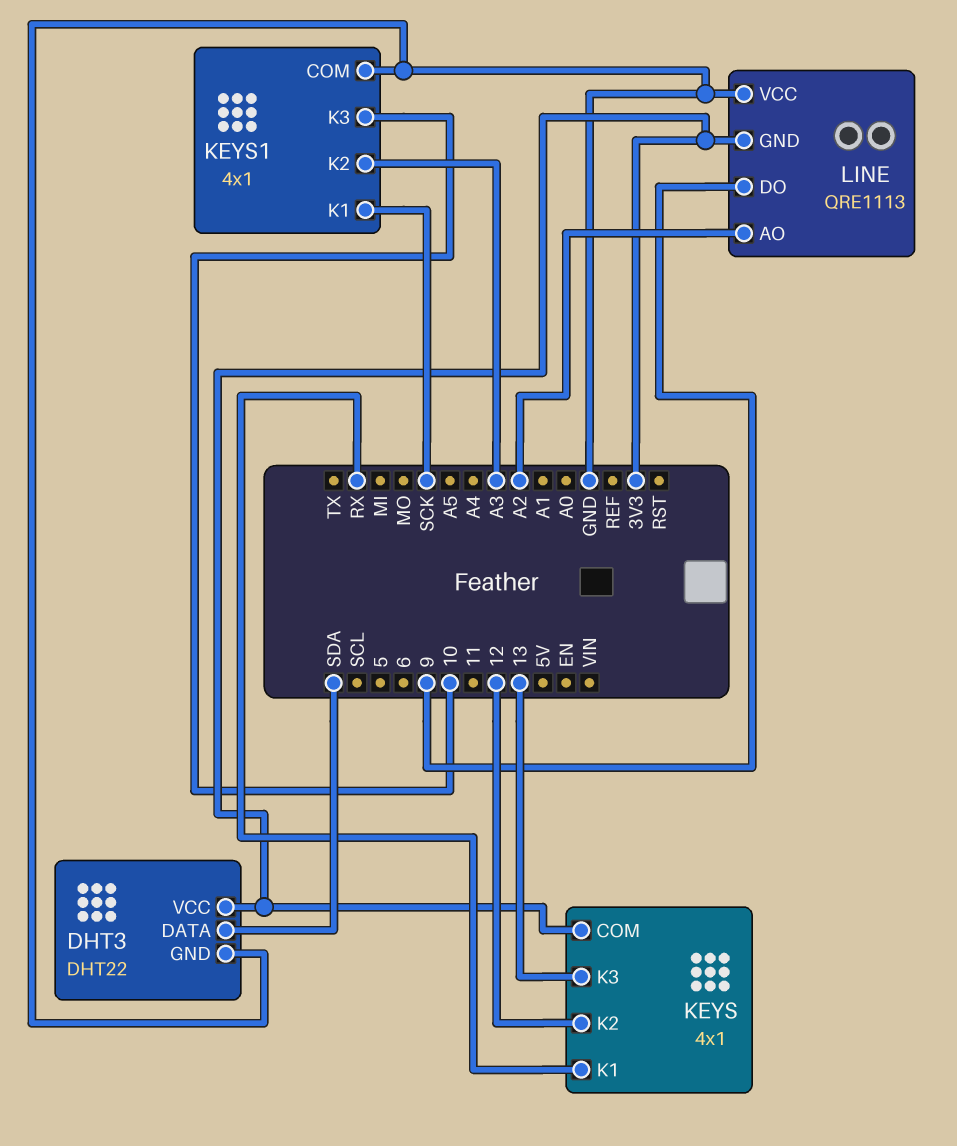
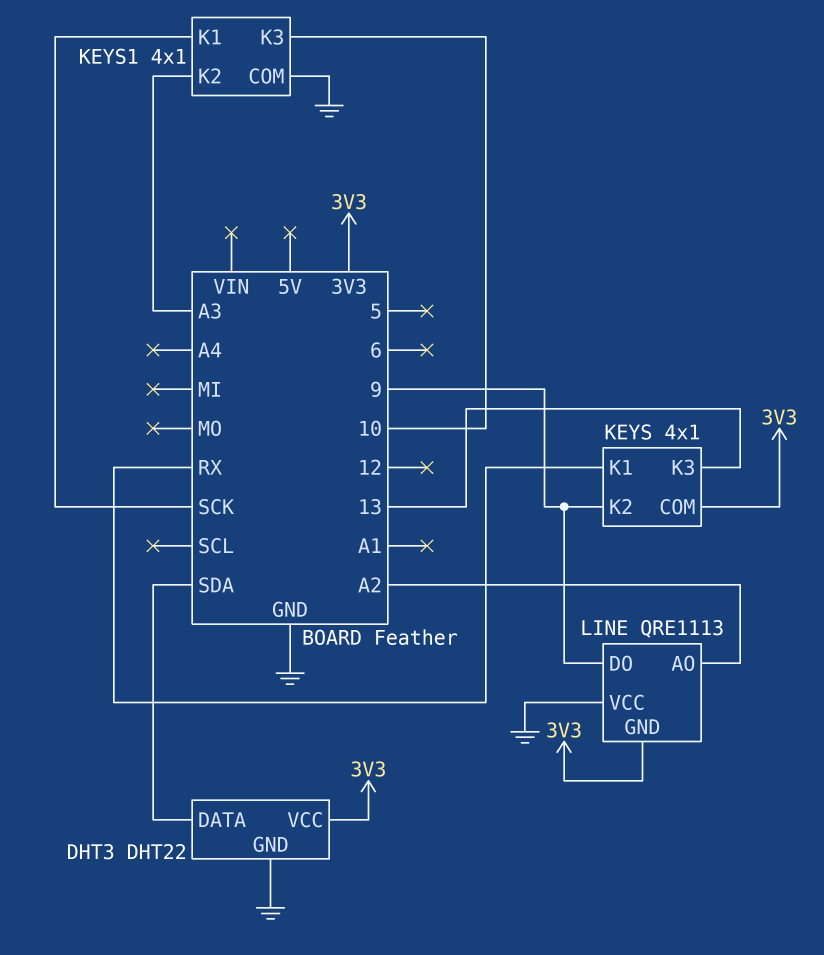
KEYS pin K2: 12 -> 9

